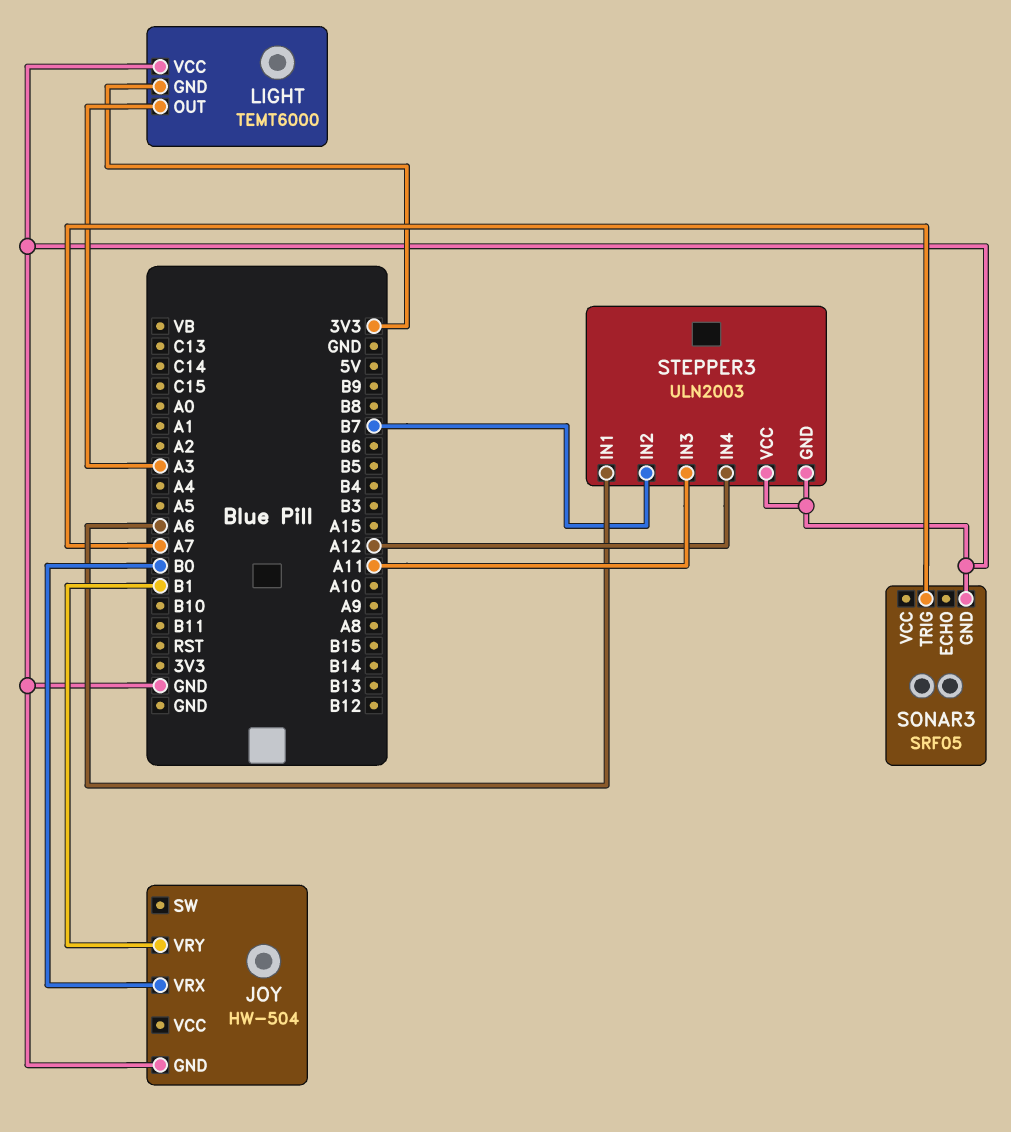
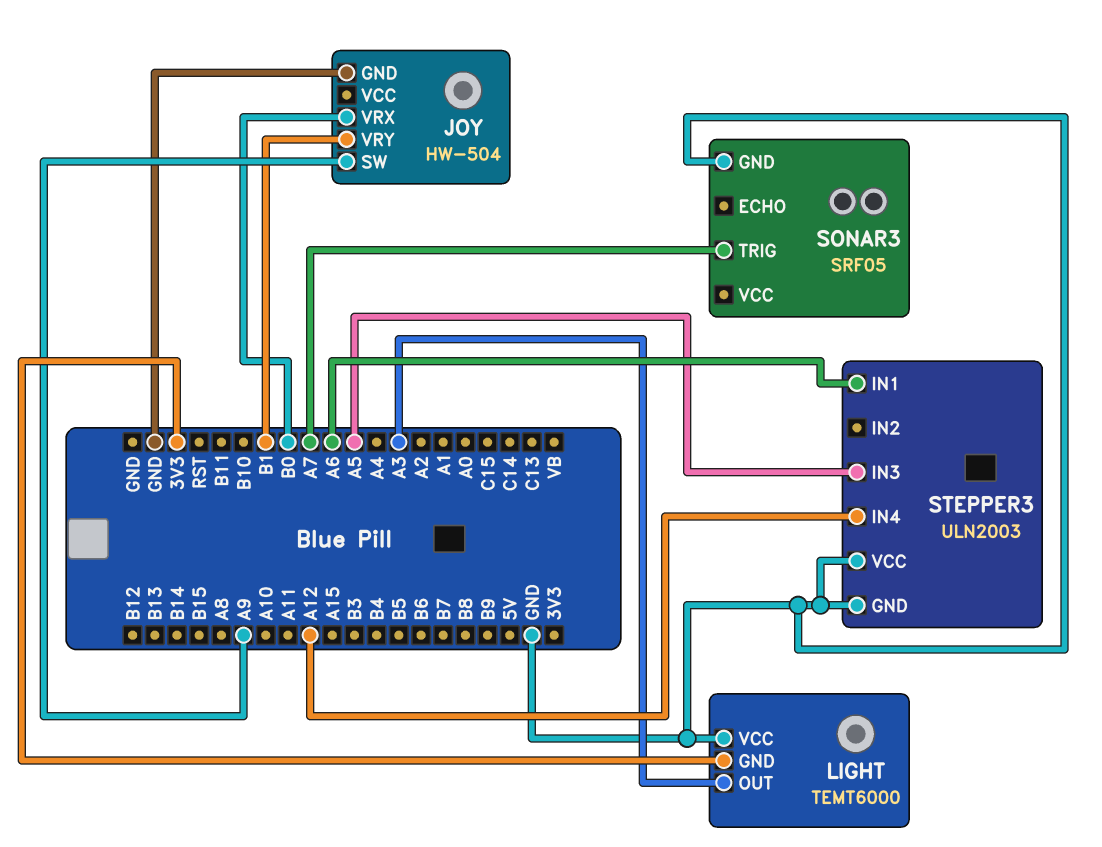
JOY pin SW: none -> A9
STEPPER3 pin IN2: B7 -> none
STEPPER3 pin IN3: A11 -> A5

